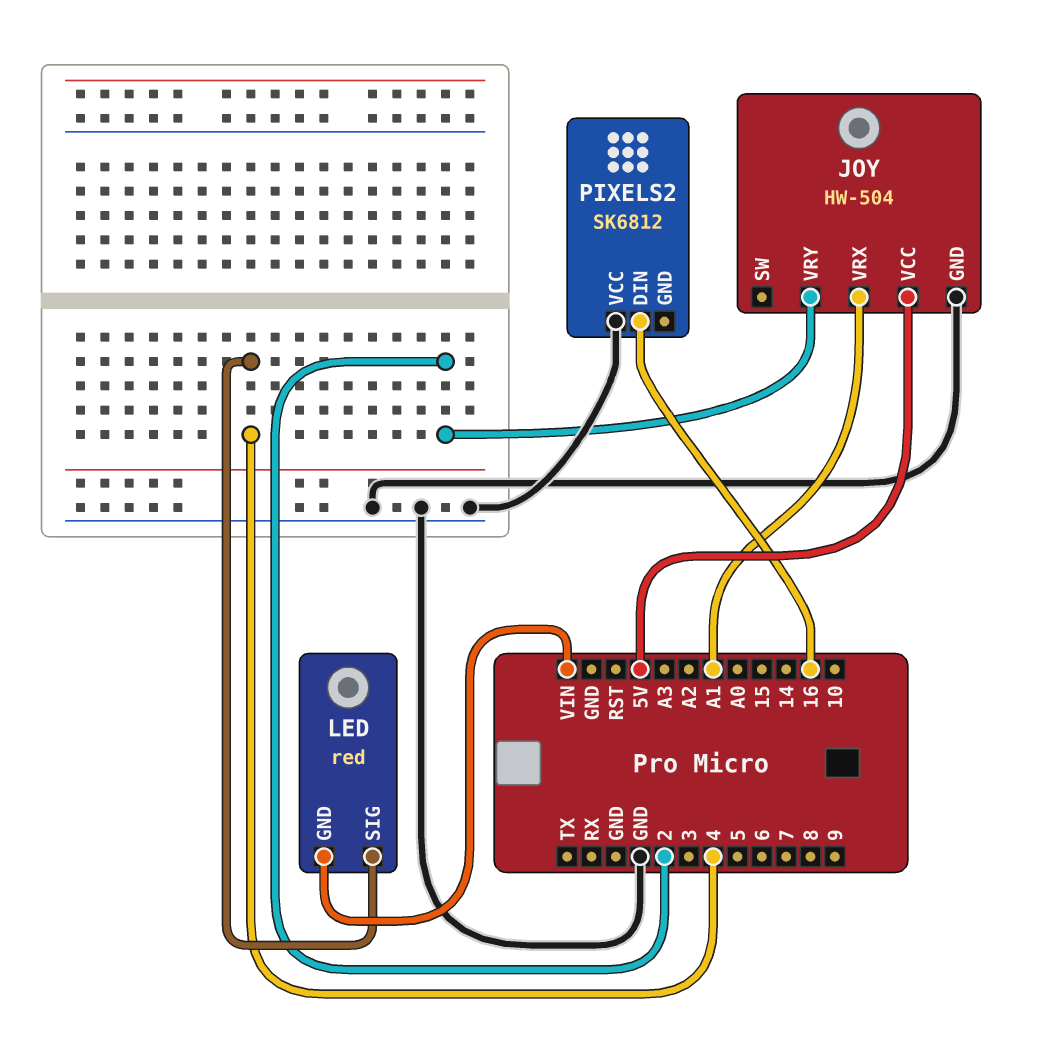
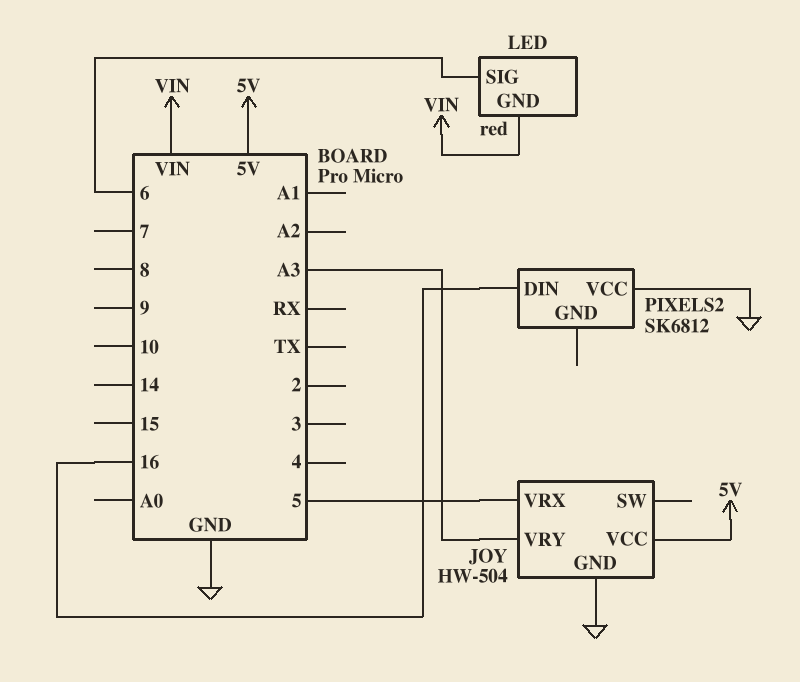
JOY pin VRX: A1 -> 5
JOY pin VRY: 2 -> A3
LED pin SIG: 4 -> 6

